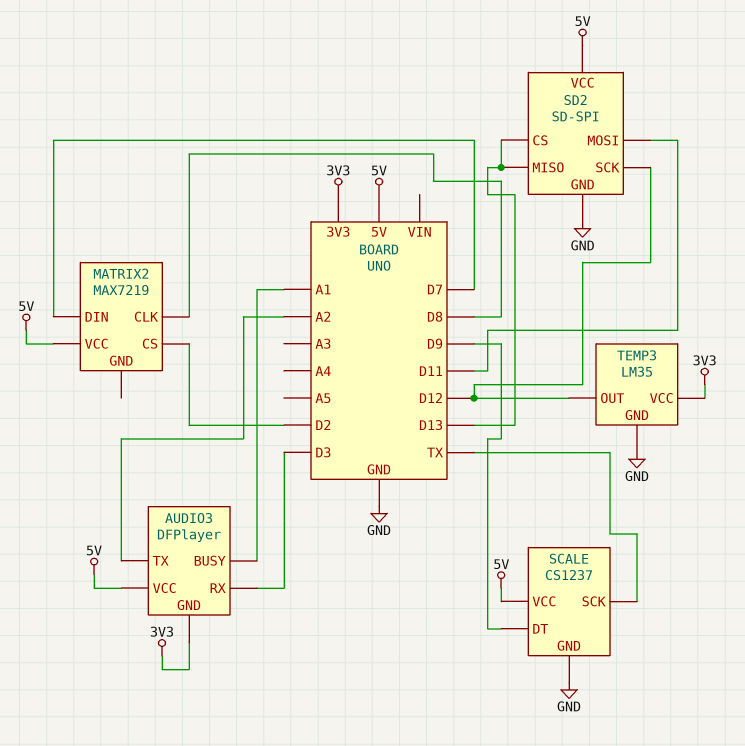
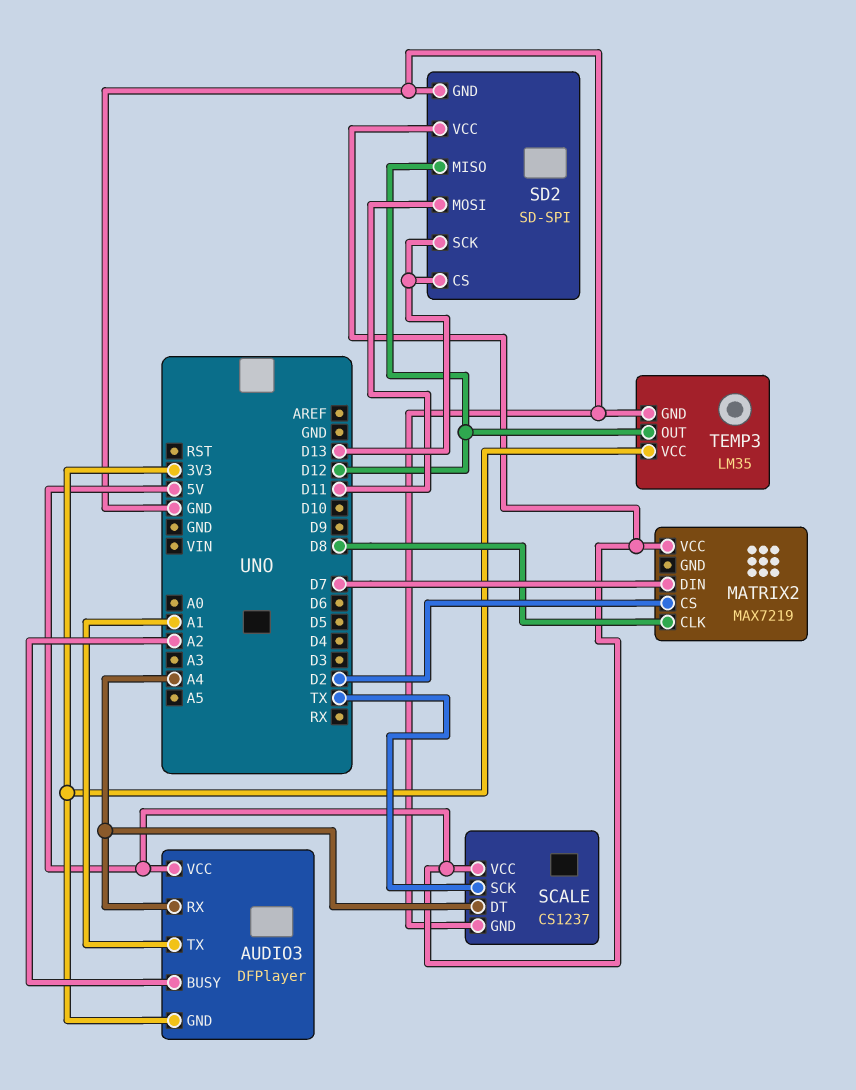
AUDIO3 pin BUSY: A1 -> A2
AUDIO3 pin RX: D3 -> A4
AUDIO3 pin TX: A2 -> A1
SCALE pin DT: D9 -> A4
SD2 pin MISO: D13 -> D12
SD2 pin SCK: D12 -> D13

